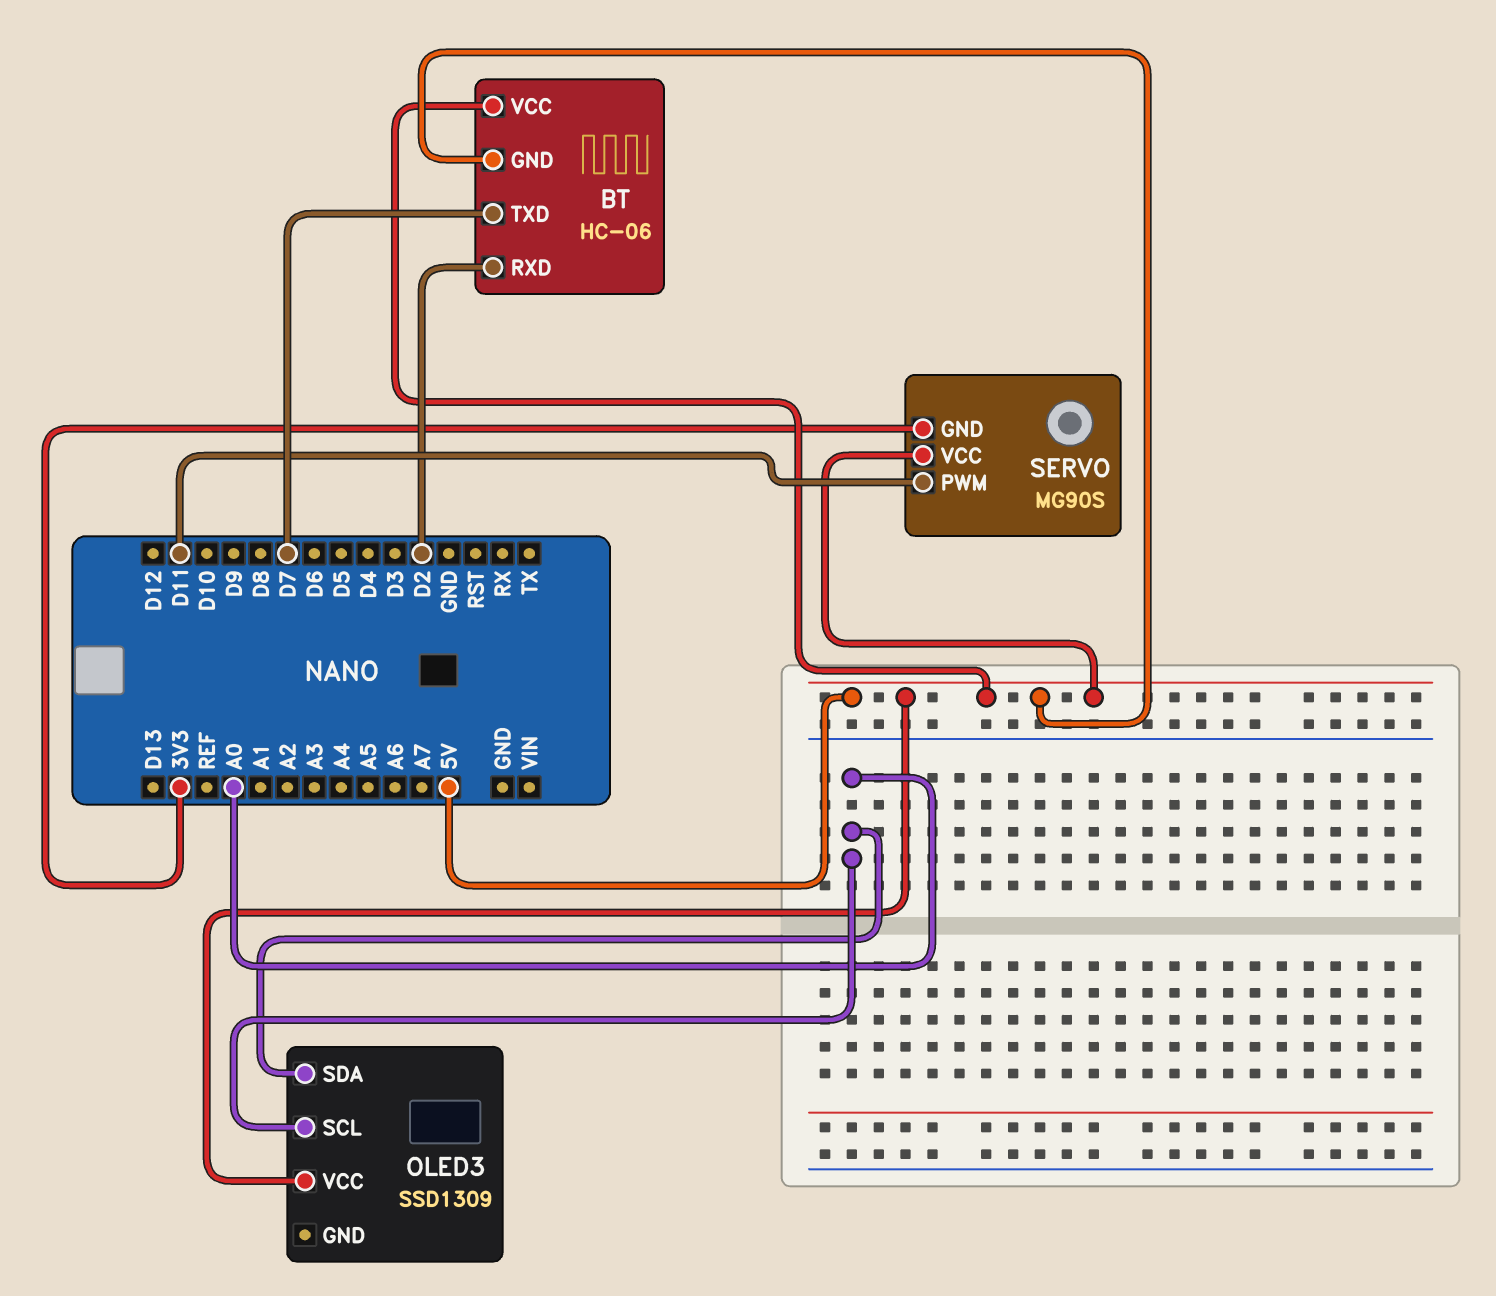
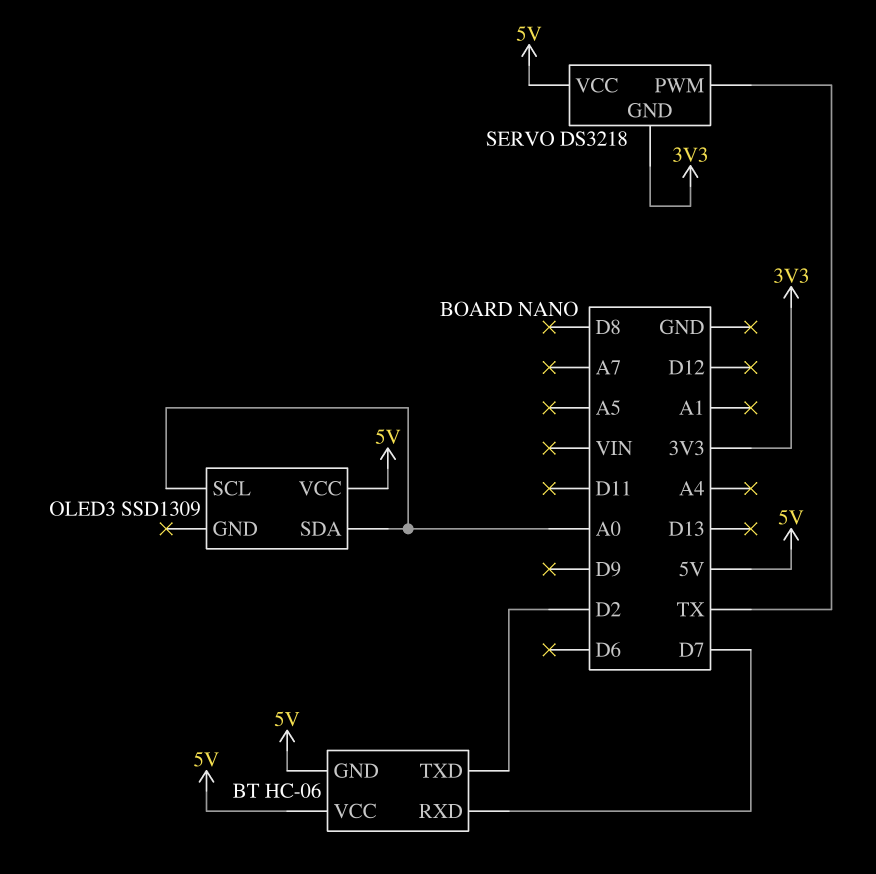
BT pin RXD: D2 -> D7
BT pin TXD: D7 -> D2
SERVO: MG90S -> DS3218
SERVO pin PWM: D11 -> TX

